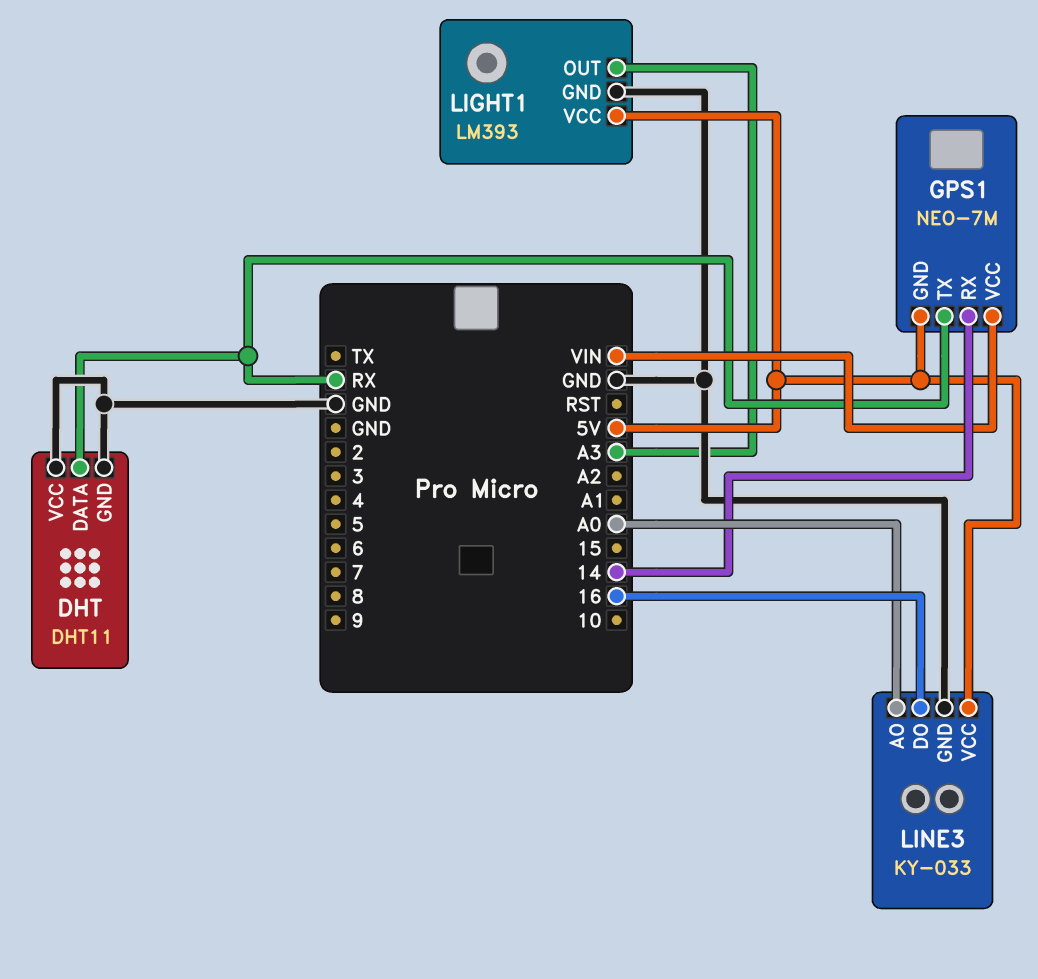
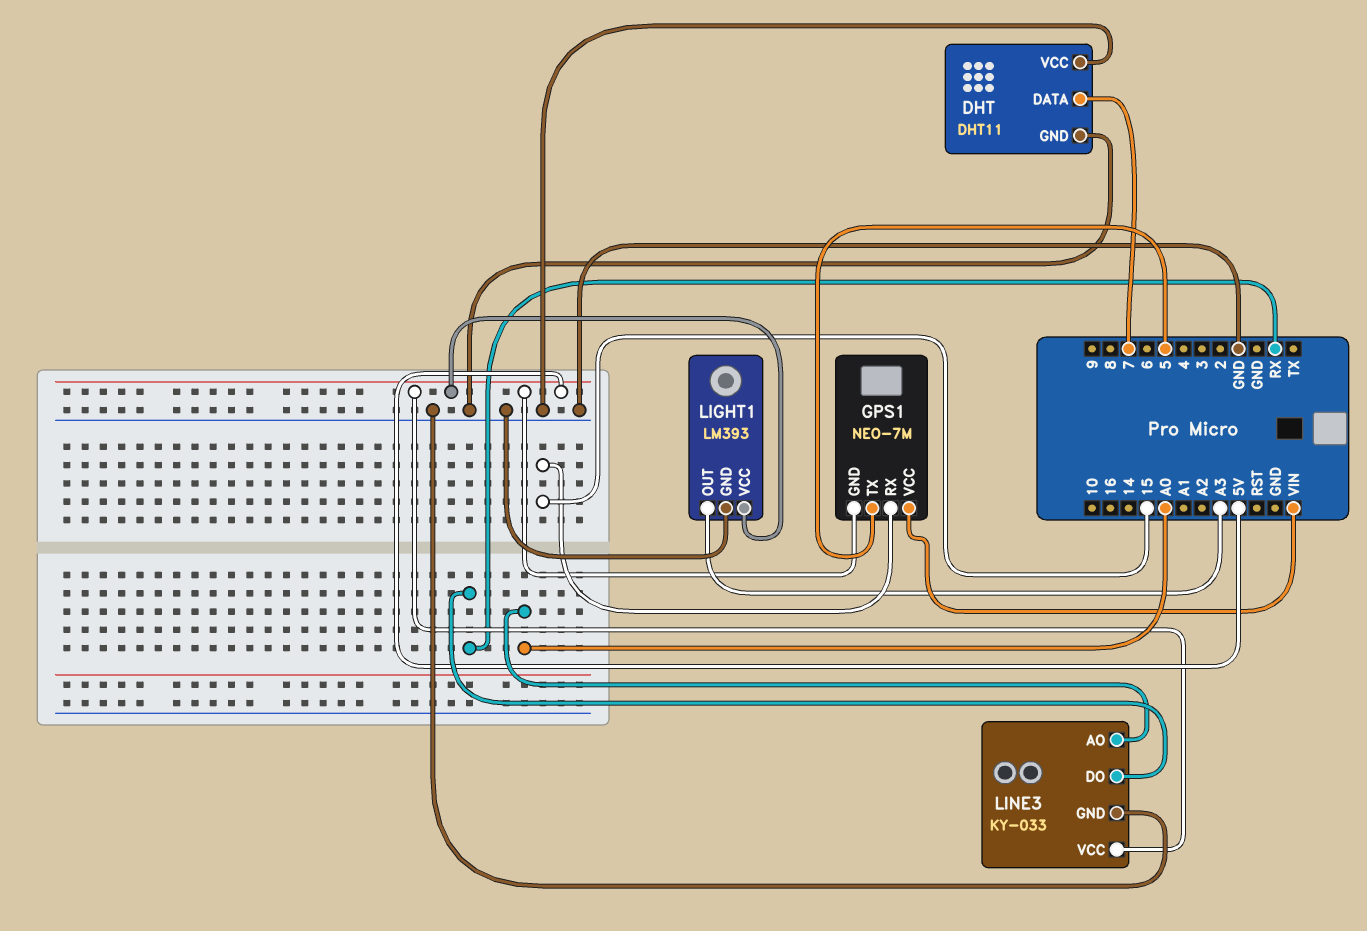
DHT pin DATA: RX -> 7
GPS1 pin RX: 14 -> 15
GPS1 pin TX: RX -> 5
LINE3 pin DO: 16 -> RX

